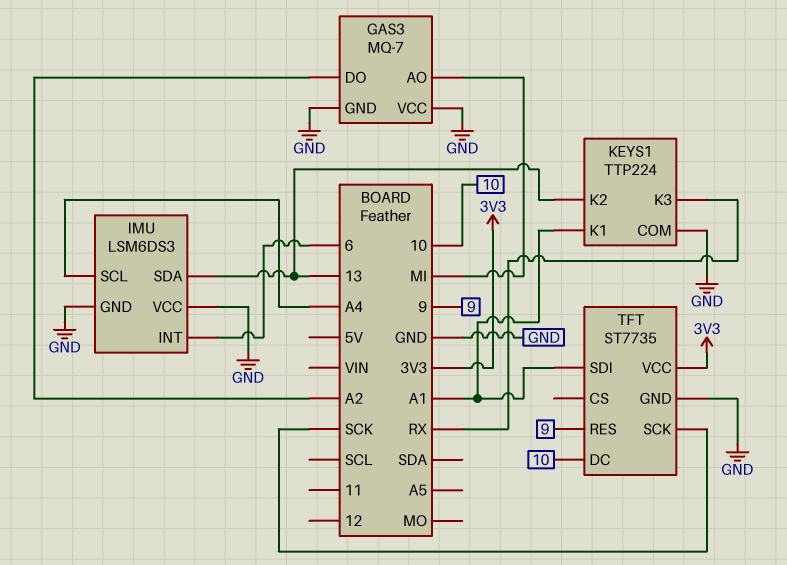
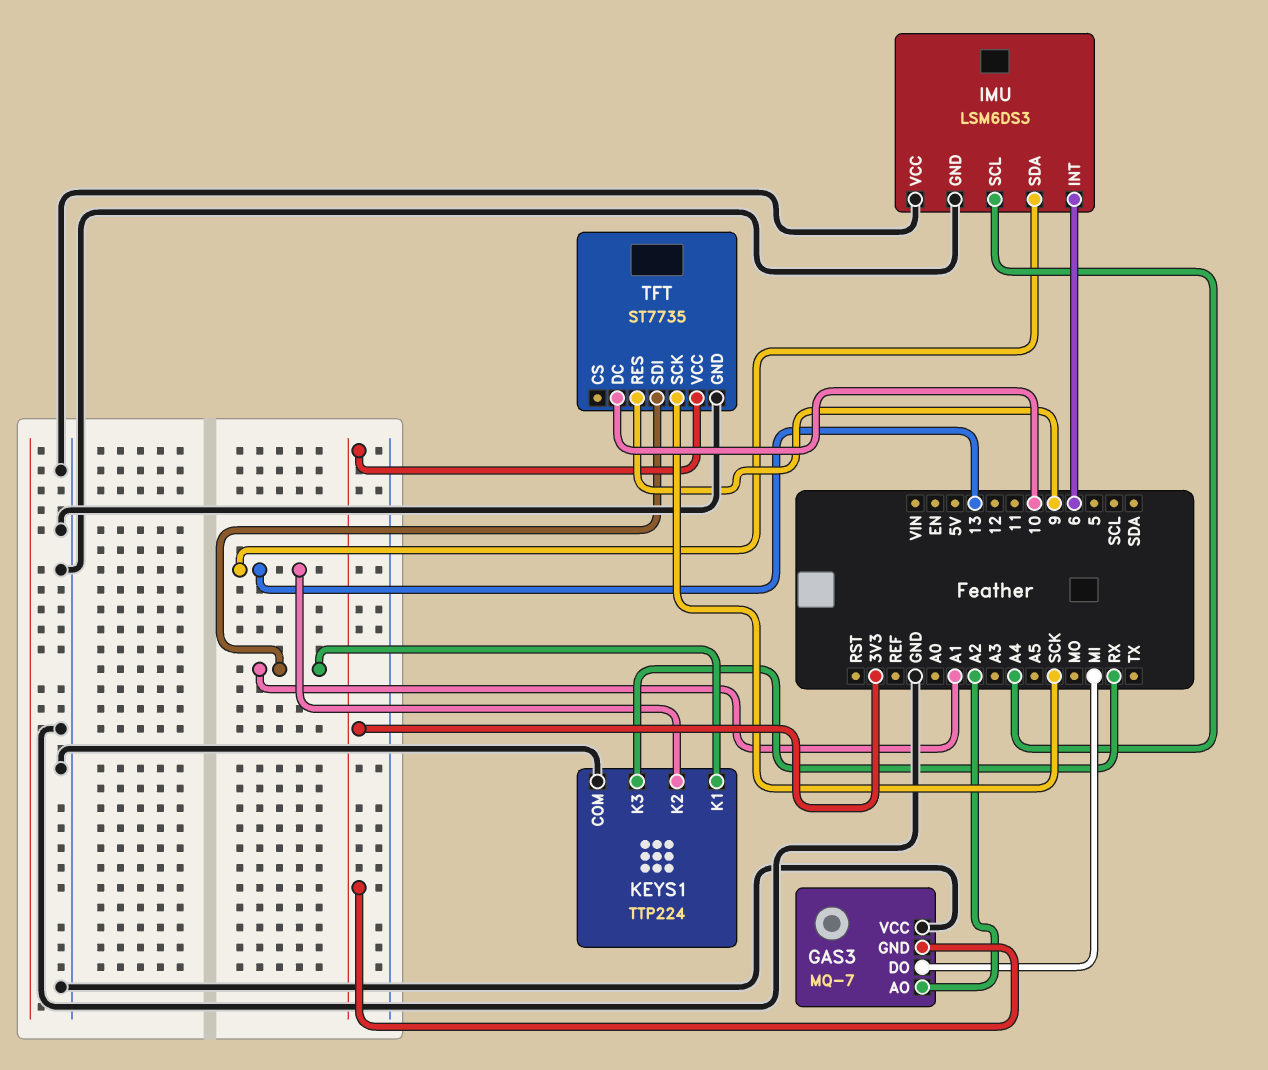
GAS3 pin AO: MI -> A2
GAS3 pin DO: A2 -> MI
GAS3 pin GND: GND -> 3V3

